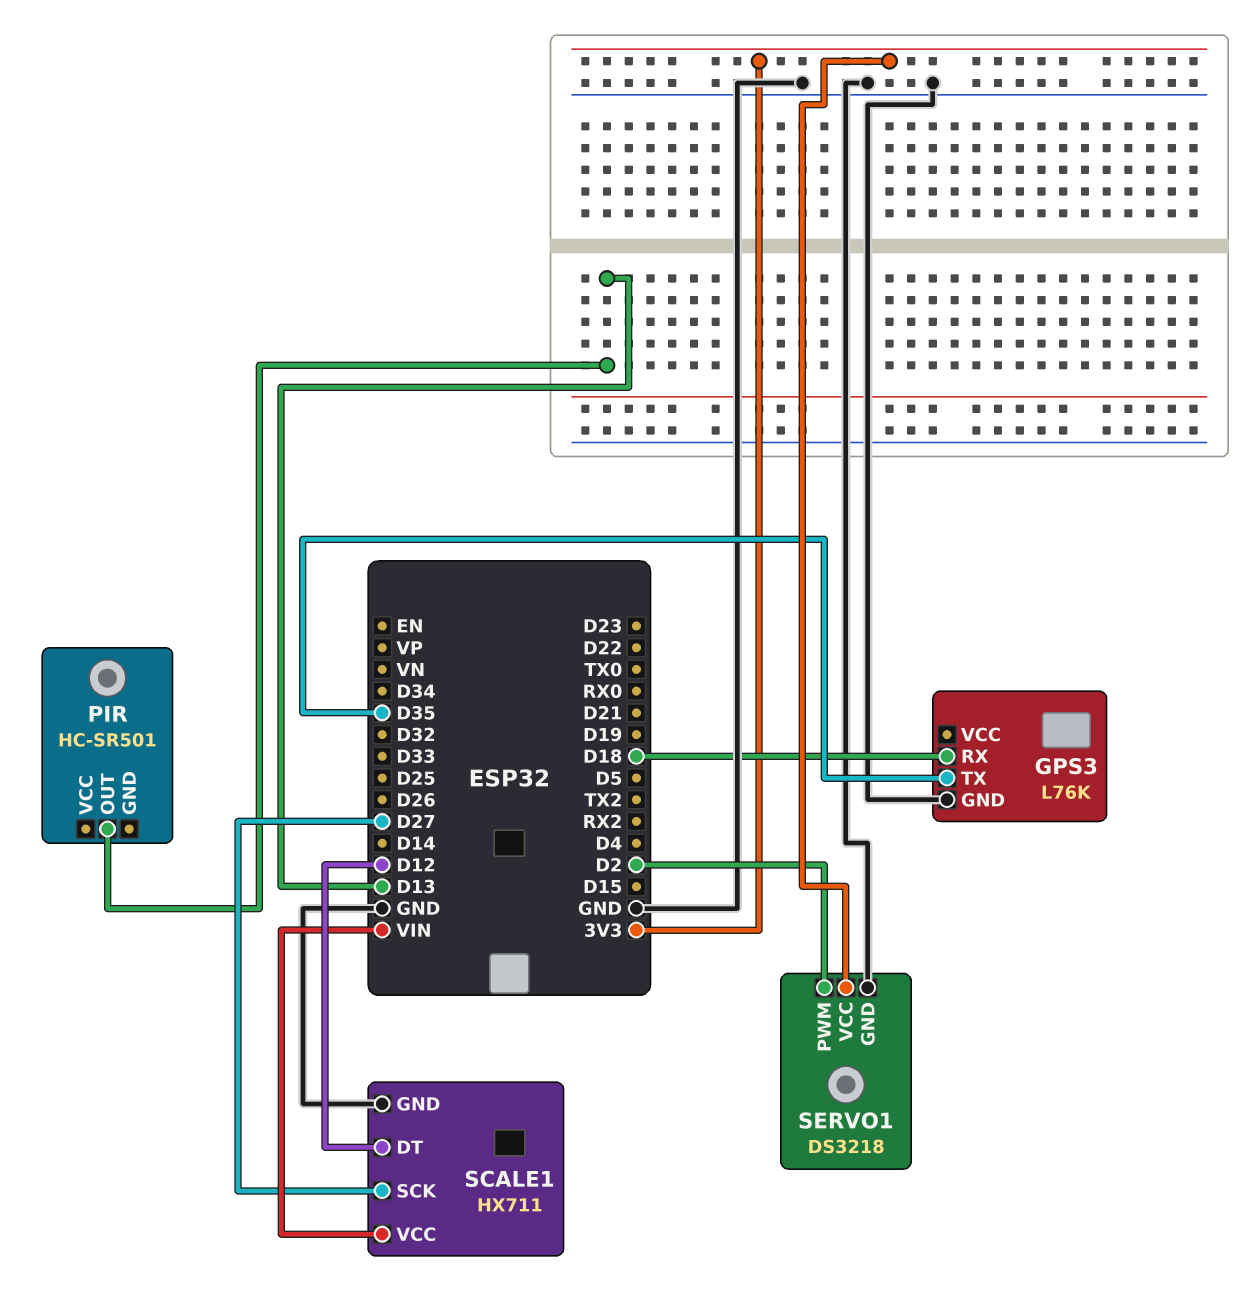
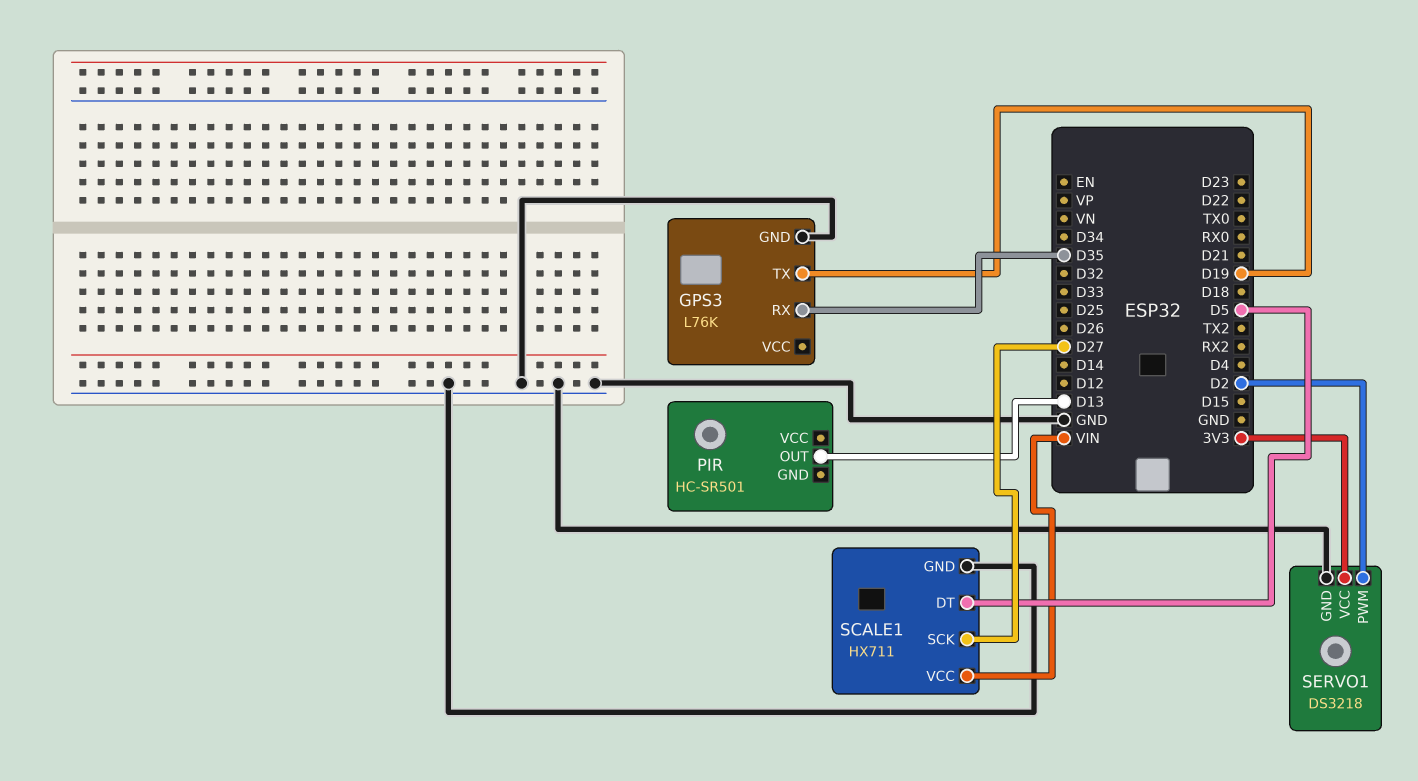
GPS3 pin RX: D18 -> D35
GPS3 pin TX: D35 -> D19
SCALE1 pin DT: D12 -> D5

